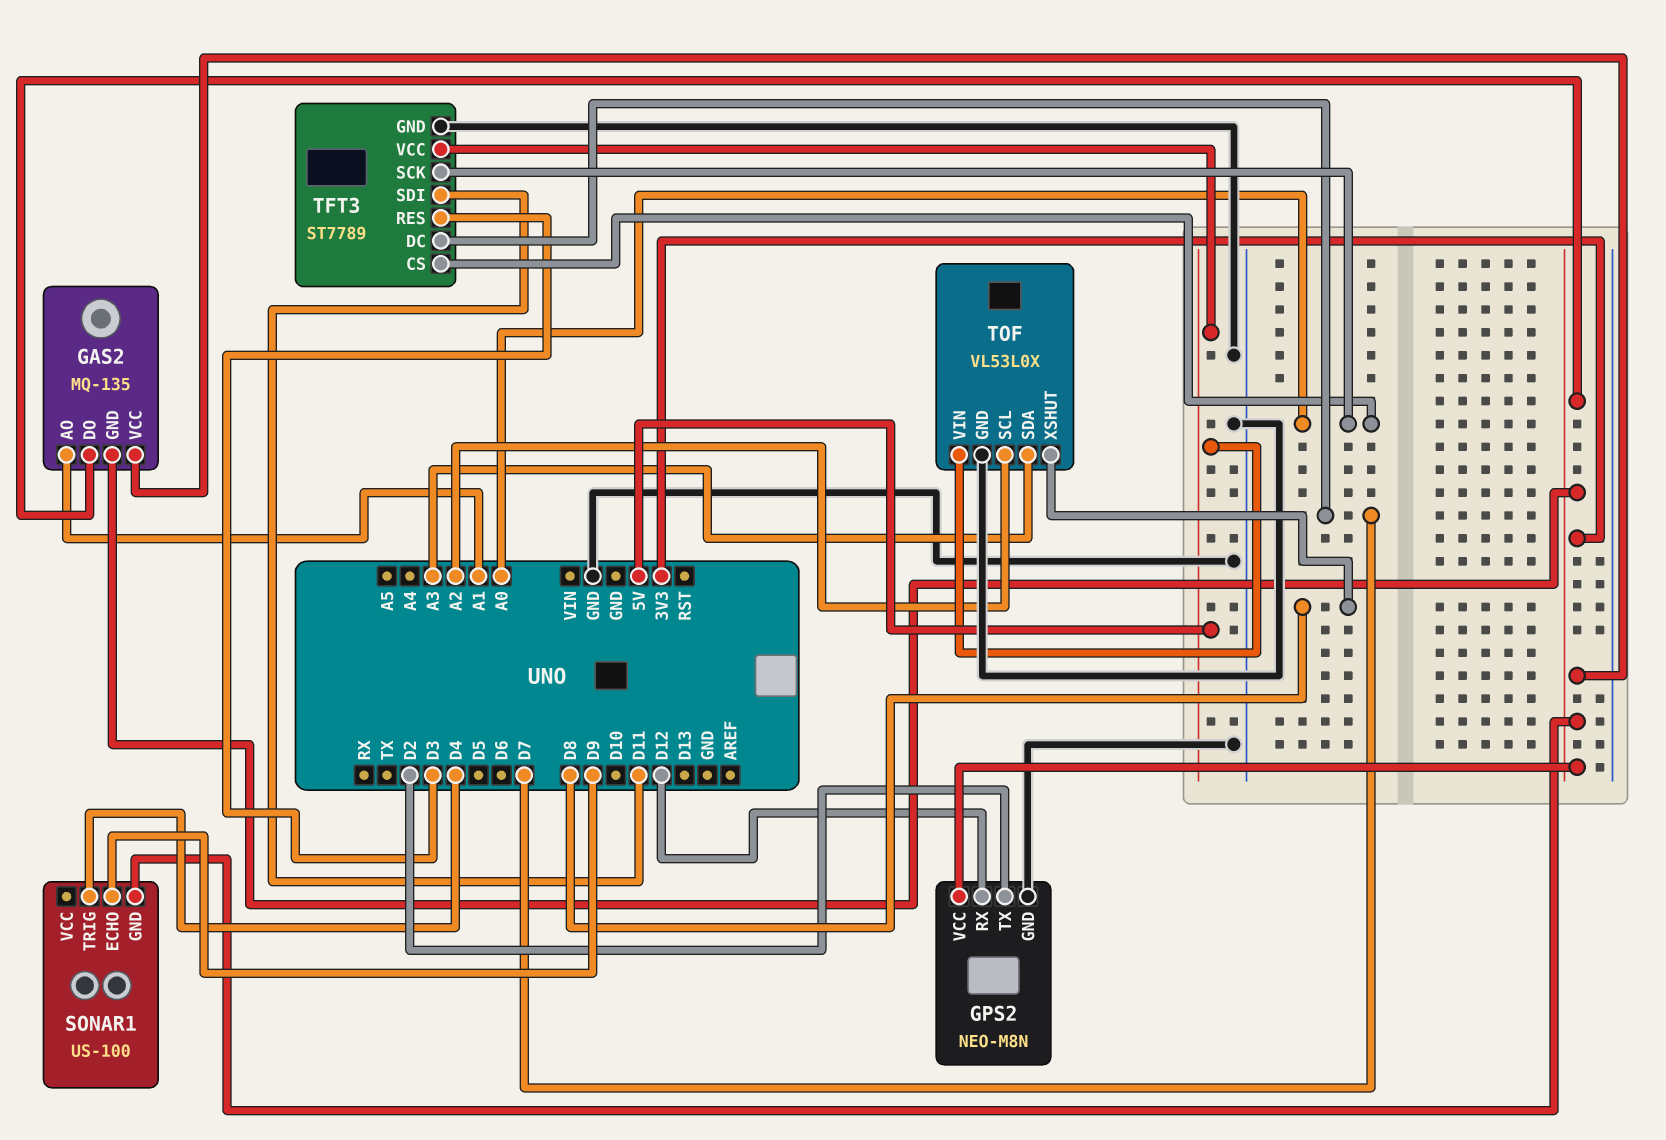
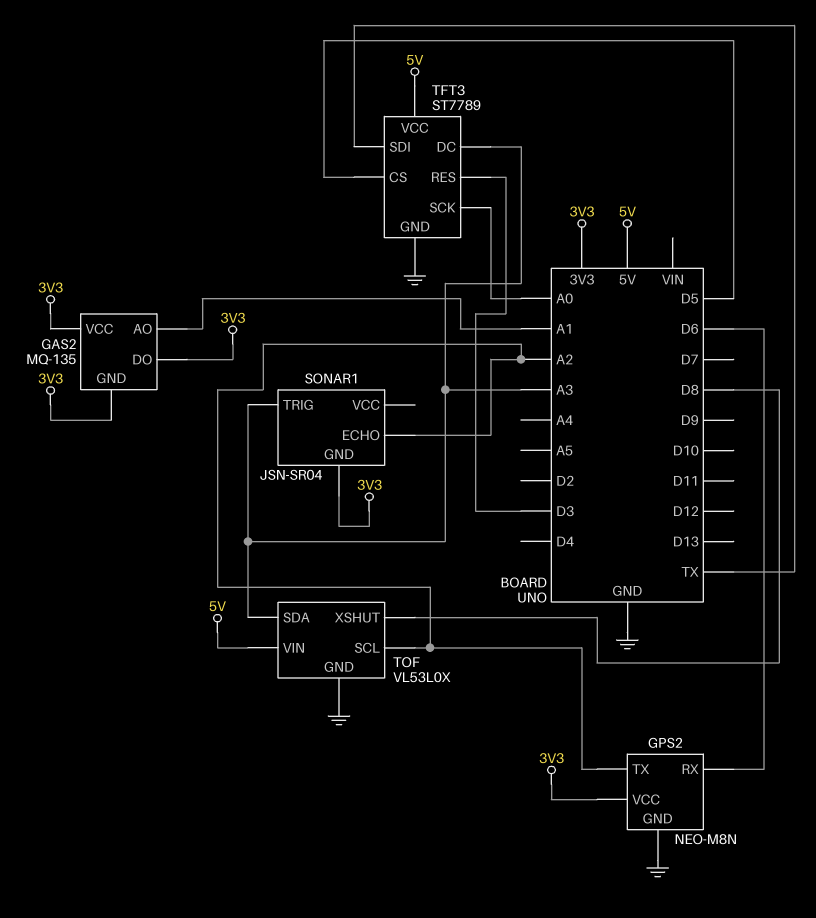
GPS2 pin RX: D12 -> D6
GPS2 pin TX: D2 -> A2
SONAR1: US-100 -> JSN-SR04
SONAR1 pin ECHO: D9 -> A2
SONAR1 pin TRIG: D4 -> A3
TFT3 pin CS: A0 -> D5
TFT3 pin DC: D7 -> A3
TFT3 pin SDI: D11 -> TX

